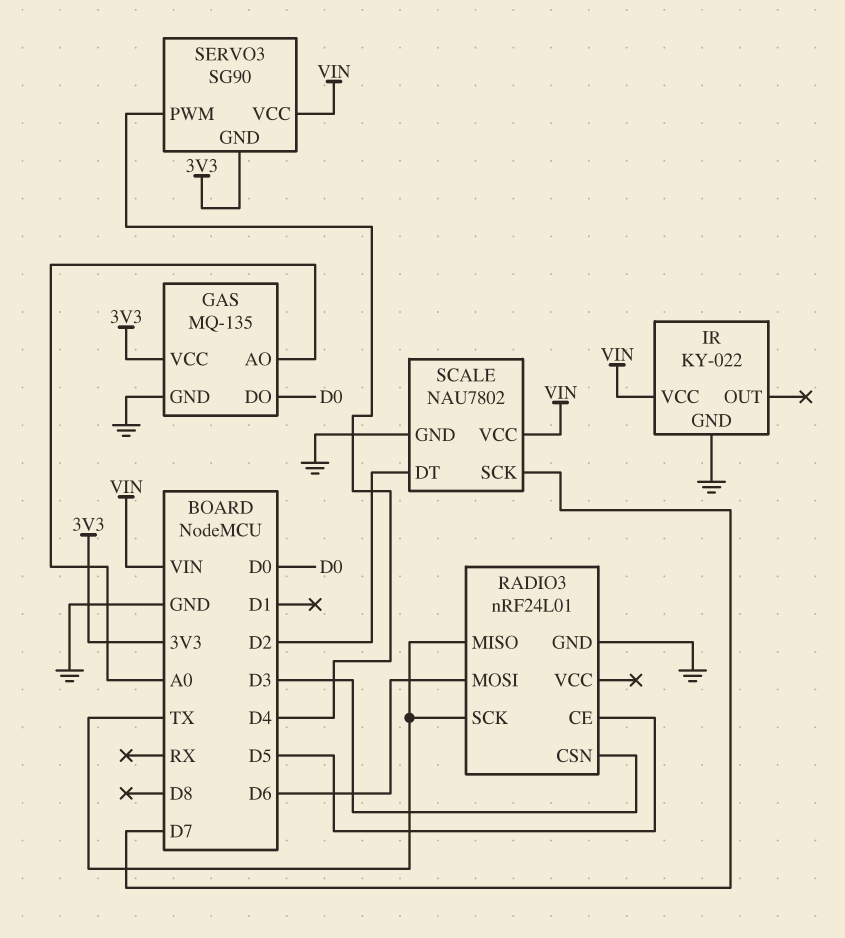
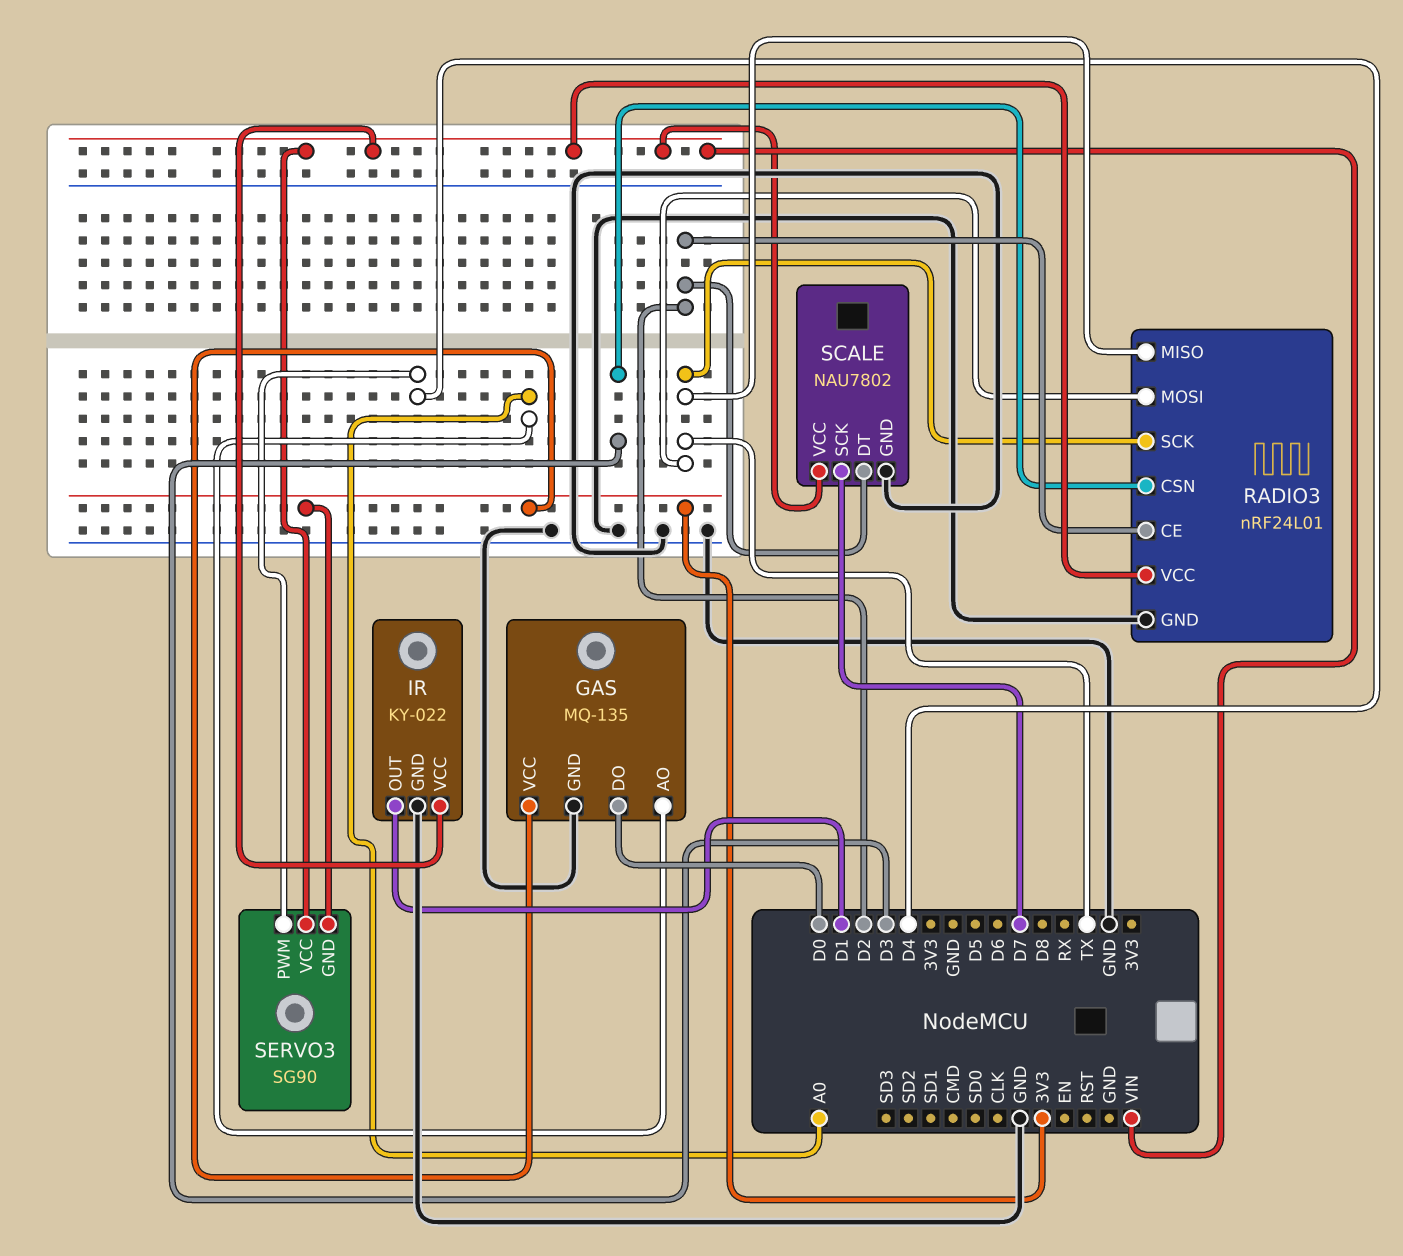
IR pin OUT: none -> D1
RADIO3 pin CE: D5 -> D2
RADIO3 pin MOSI: D6 -> TX
RADIO3 pin VCC: none -> VIN

